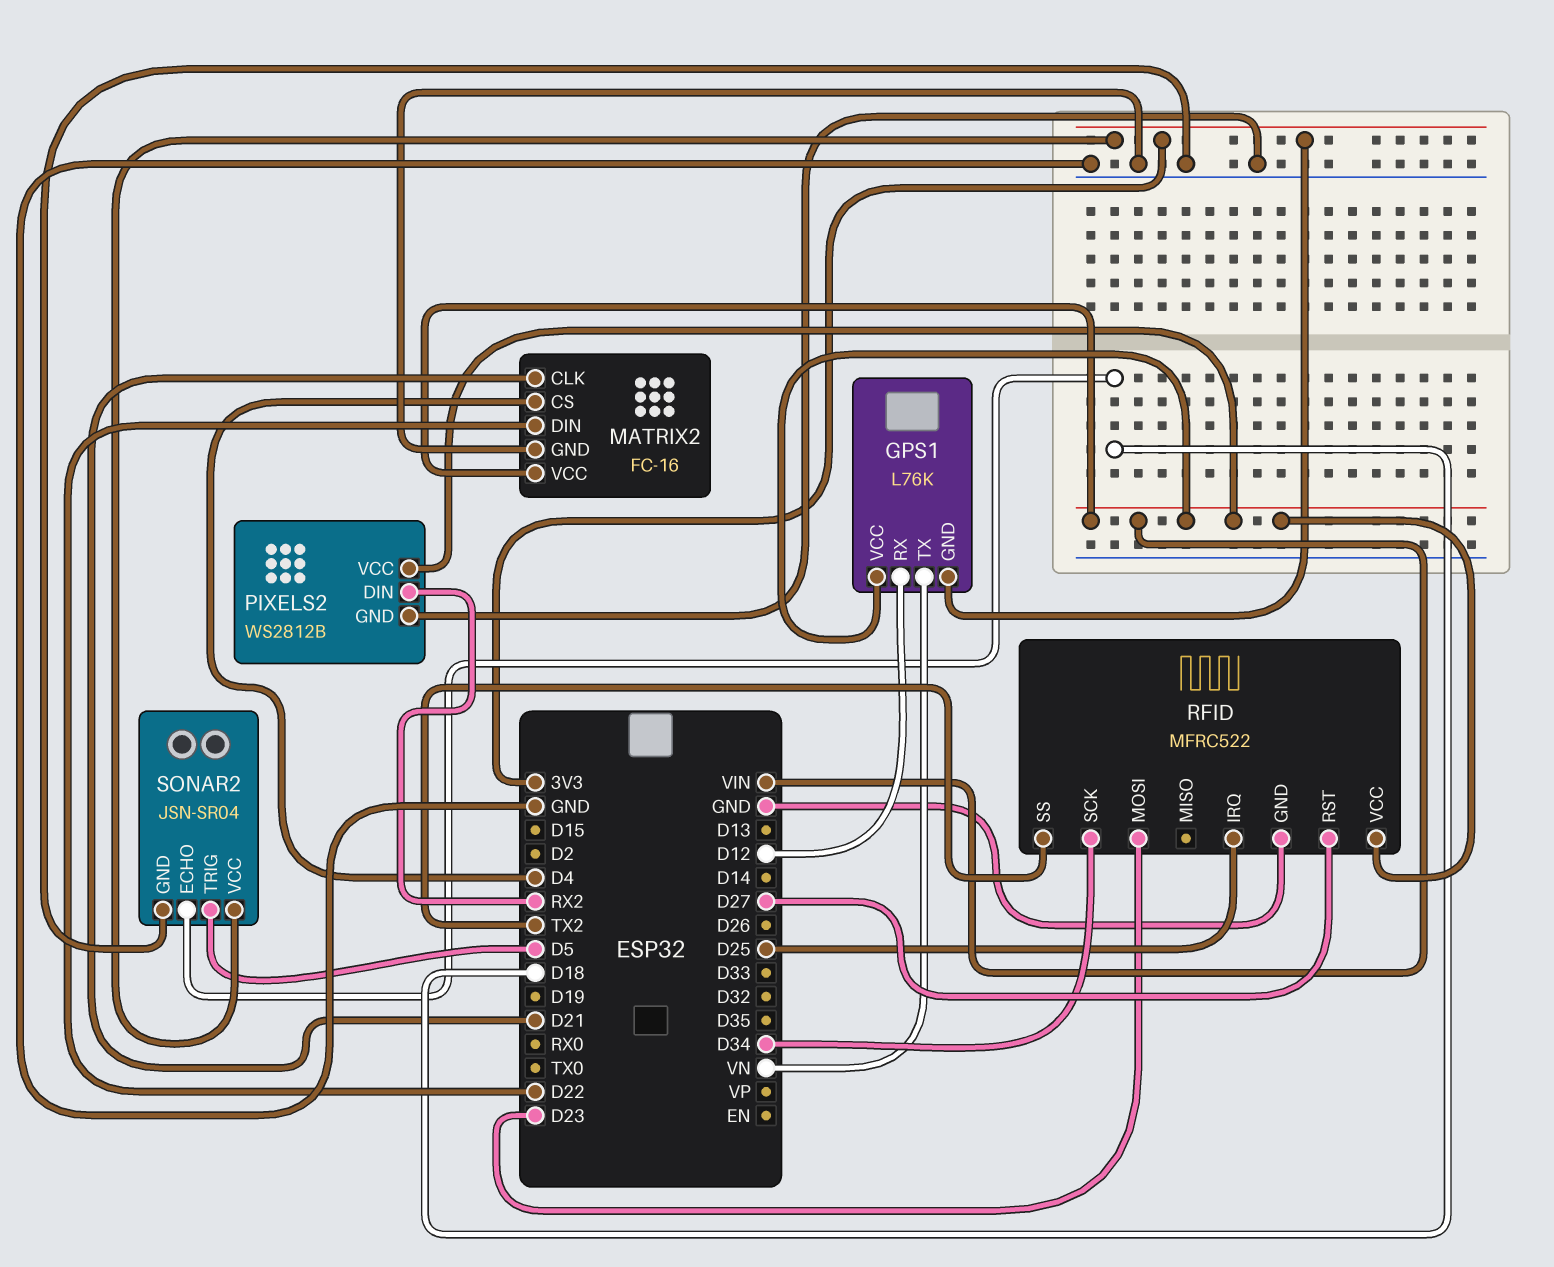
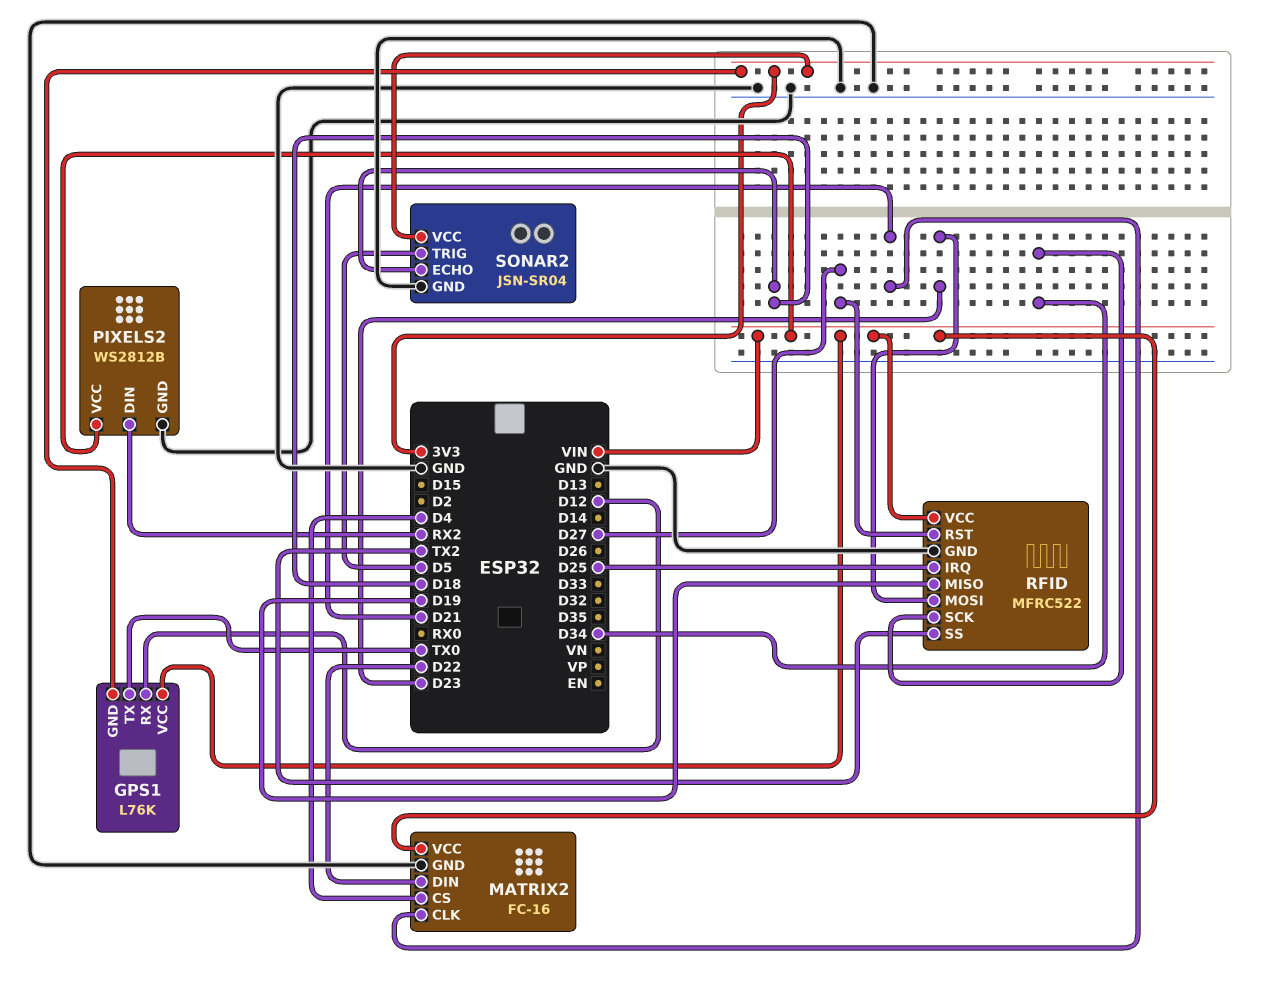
GPS1 pin TX: VN -> TX0
RFID pin MISO: none -> D19

